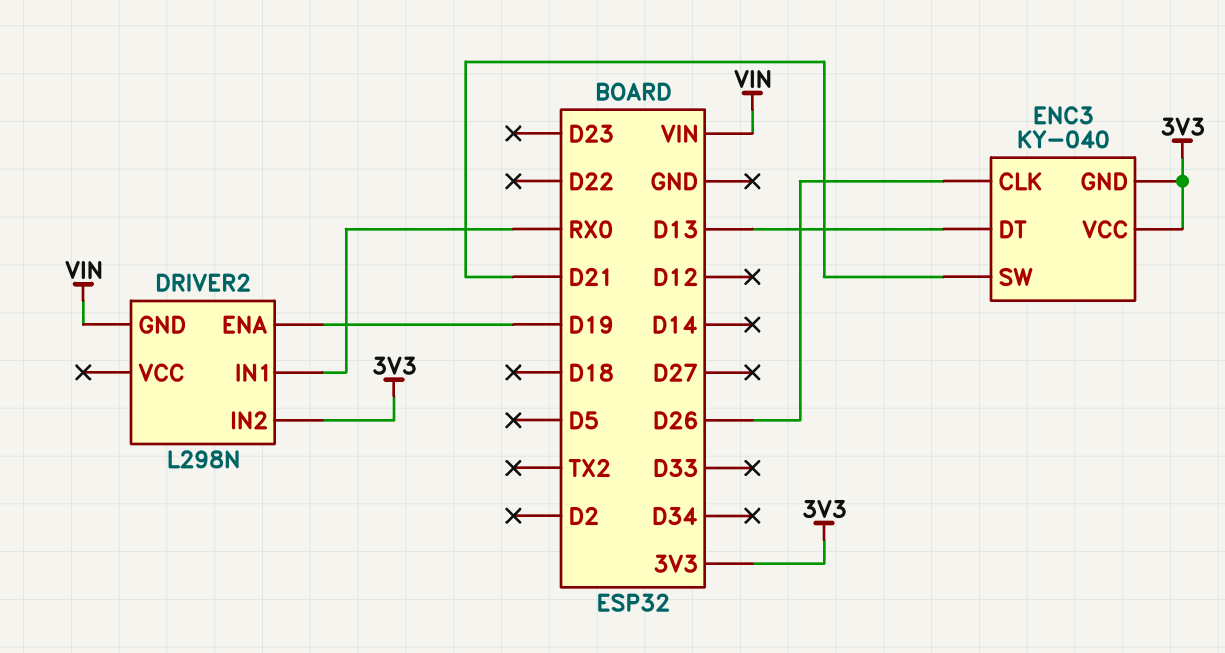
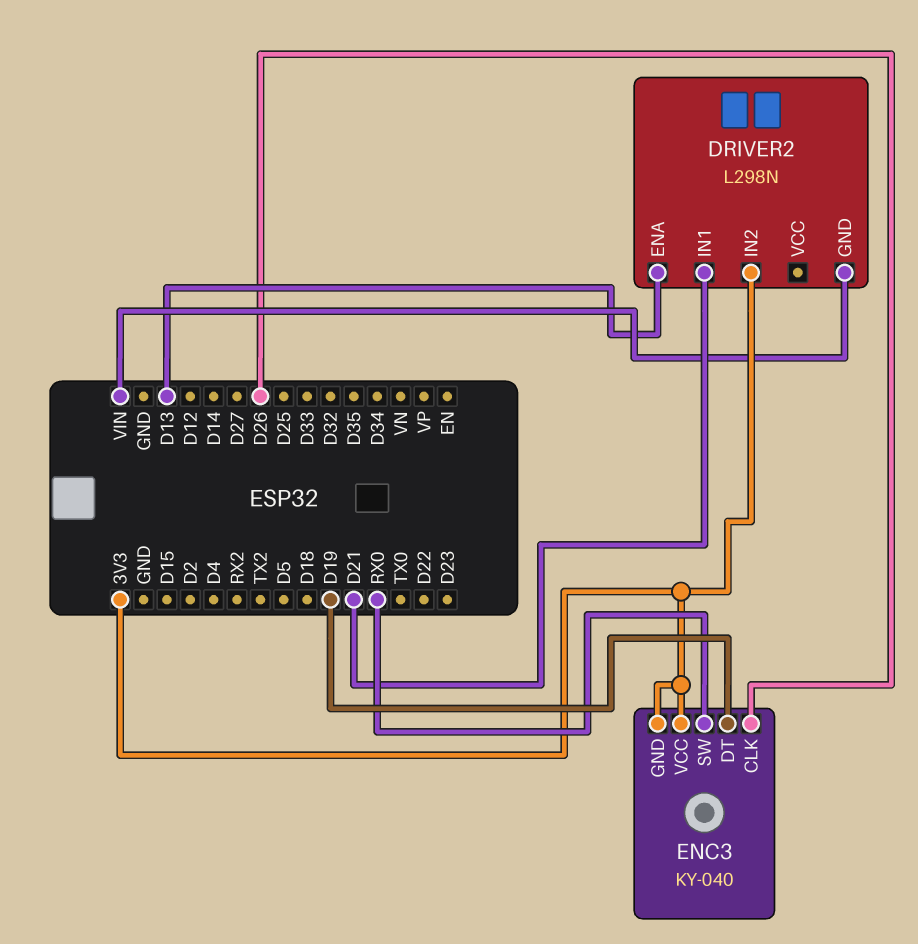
DRIVER2 pin ENA: D19 -> D13
DRIVER2 pin IN1: RX0 -> D21
ENC3 pin DT: D13 -> D19
ENC3 pin SW: D21 -> RX0

